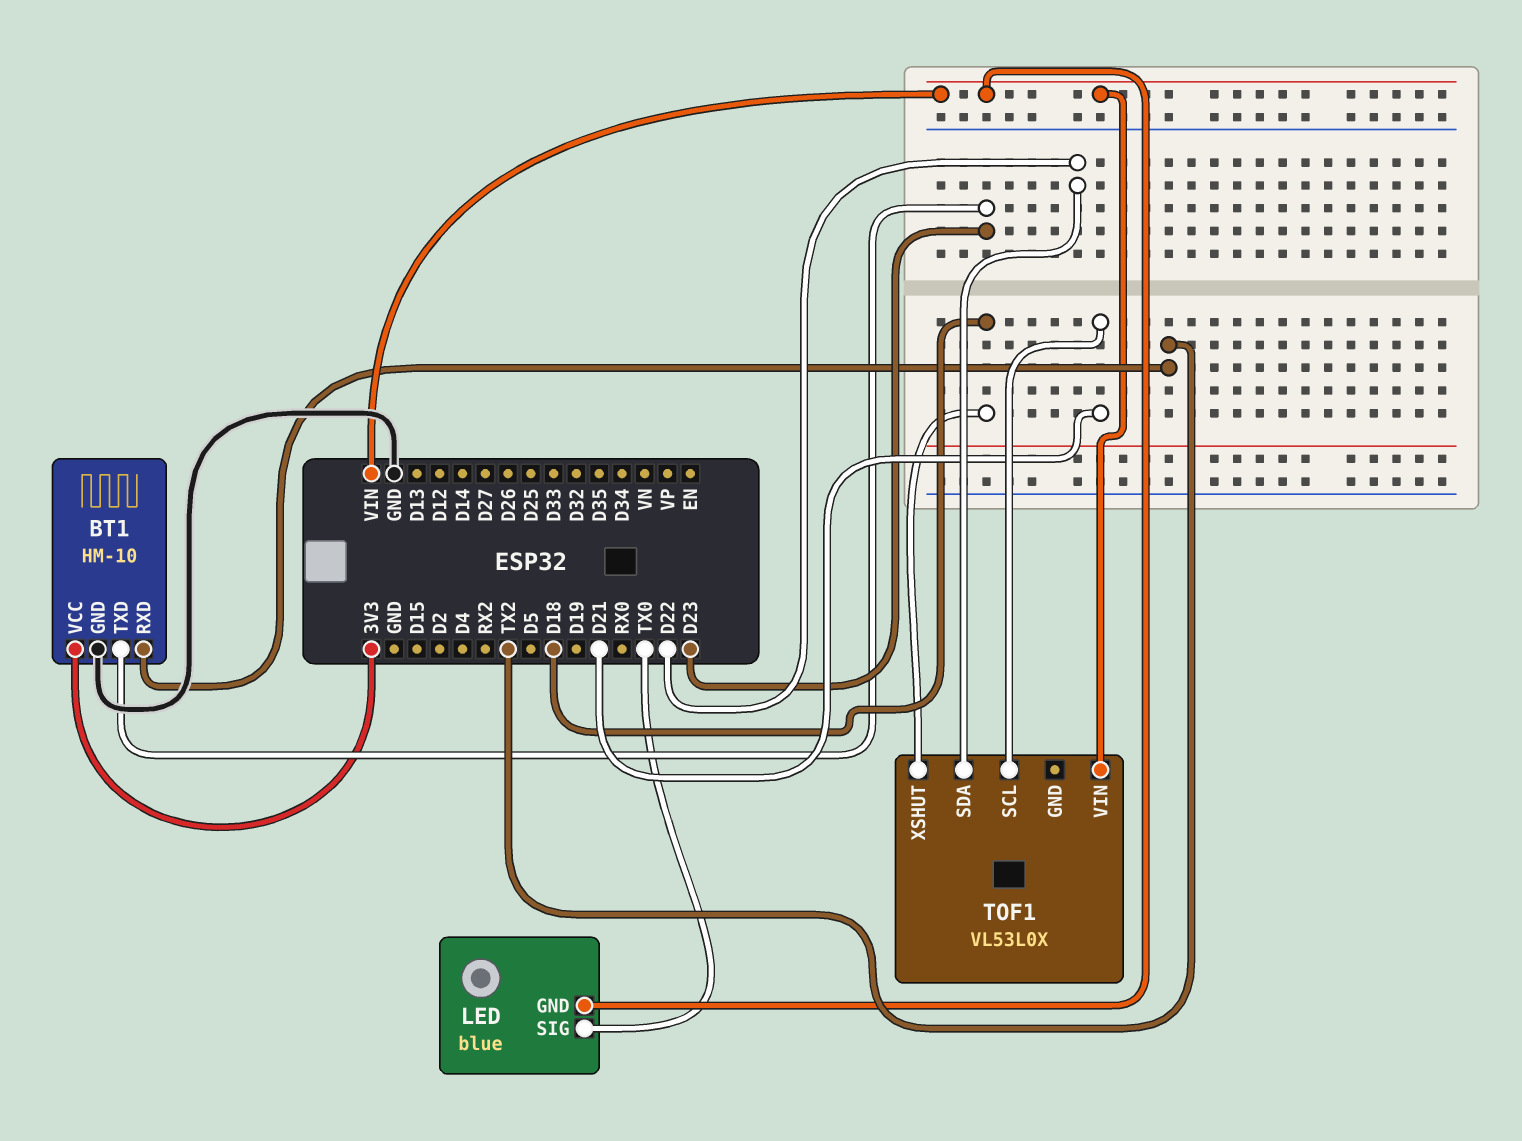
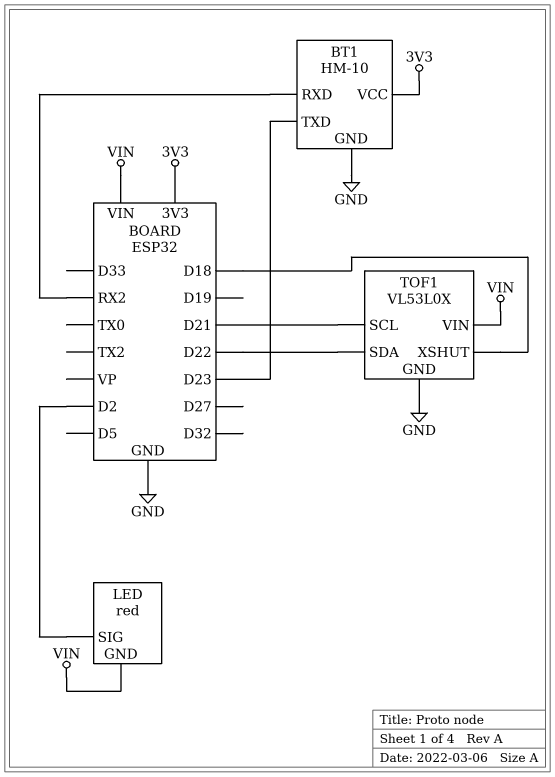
BT1 pin RXD: TX2 -> RX2
LED: blue -> red
LED pin SIG: TX0 -> D2
TOF1 pin GND: none -> GND

